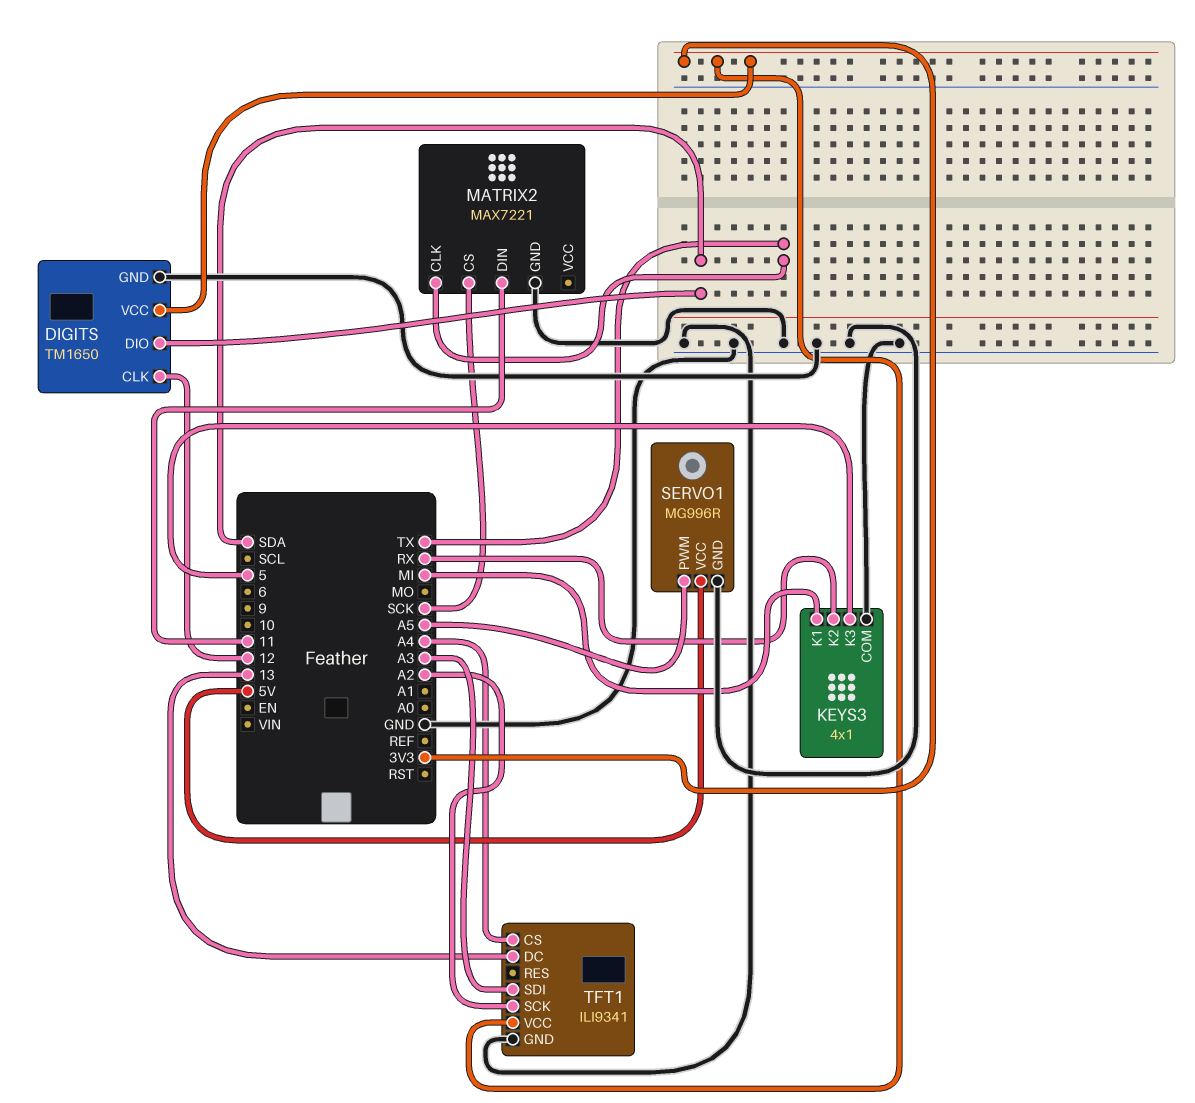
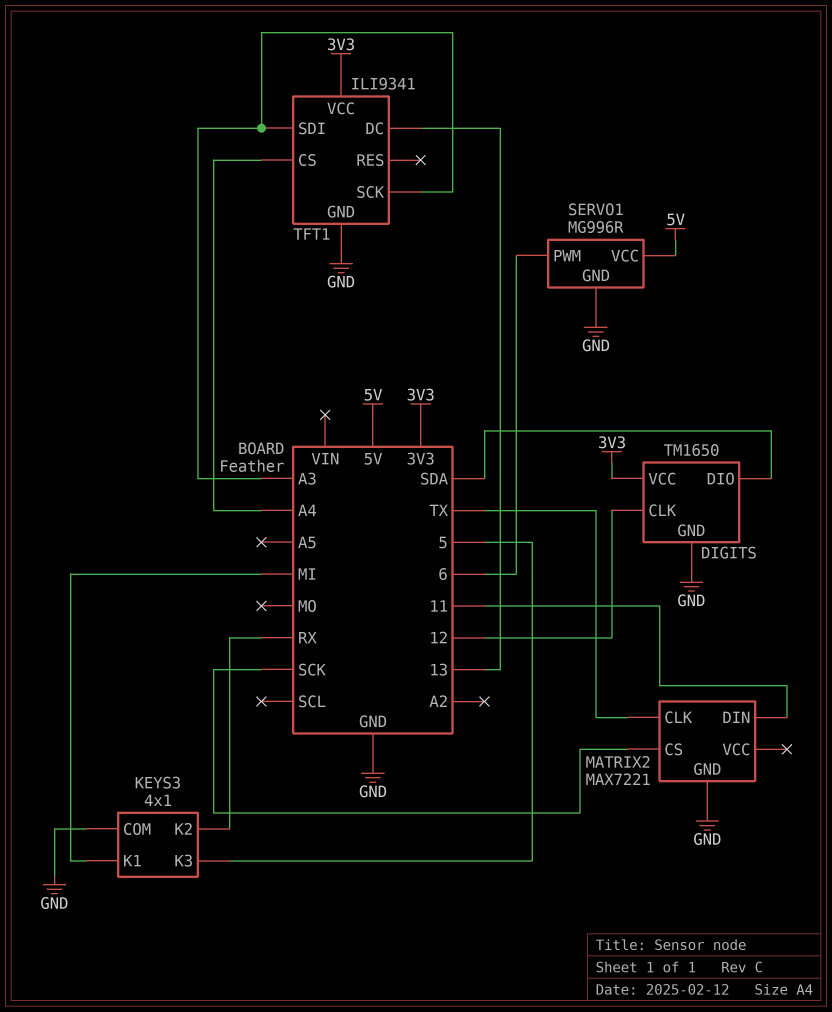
SERVO1 pin PWM: A5 -> 6
TFT1 pin SCK: A2 -> A3

